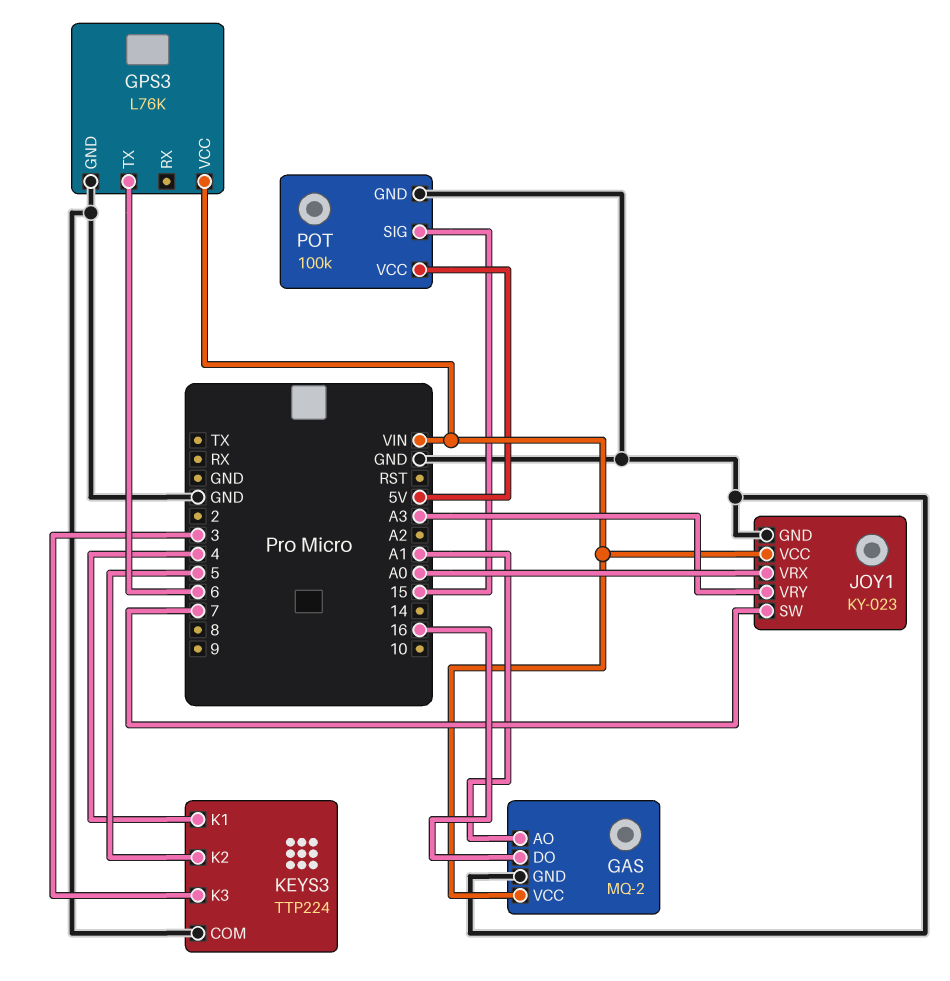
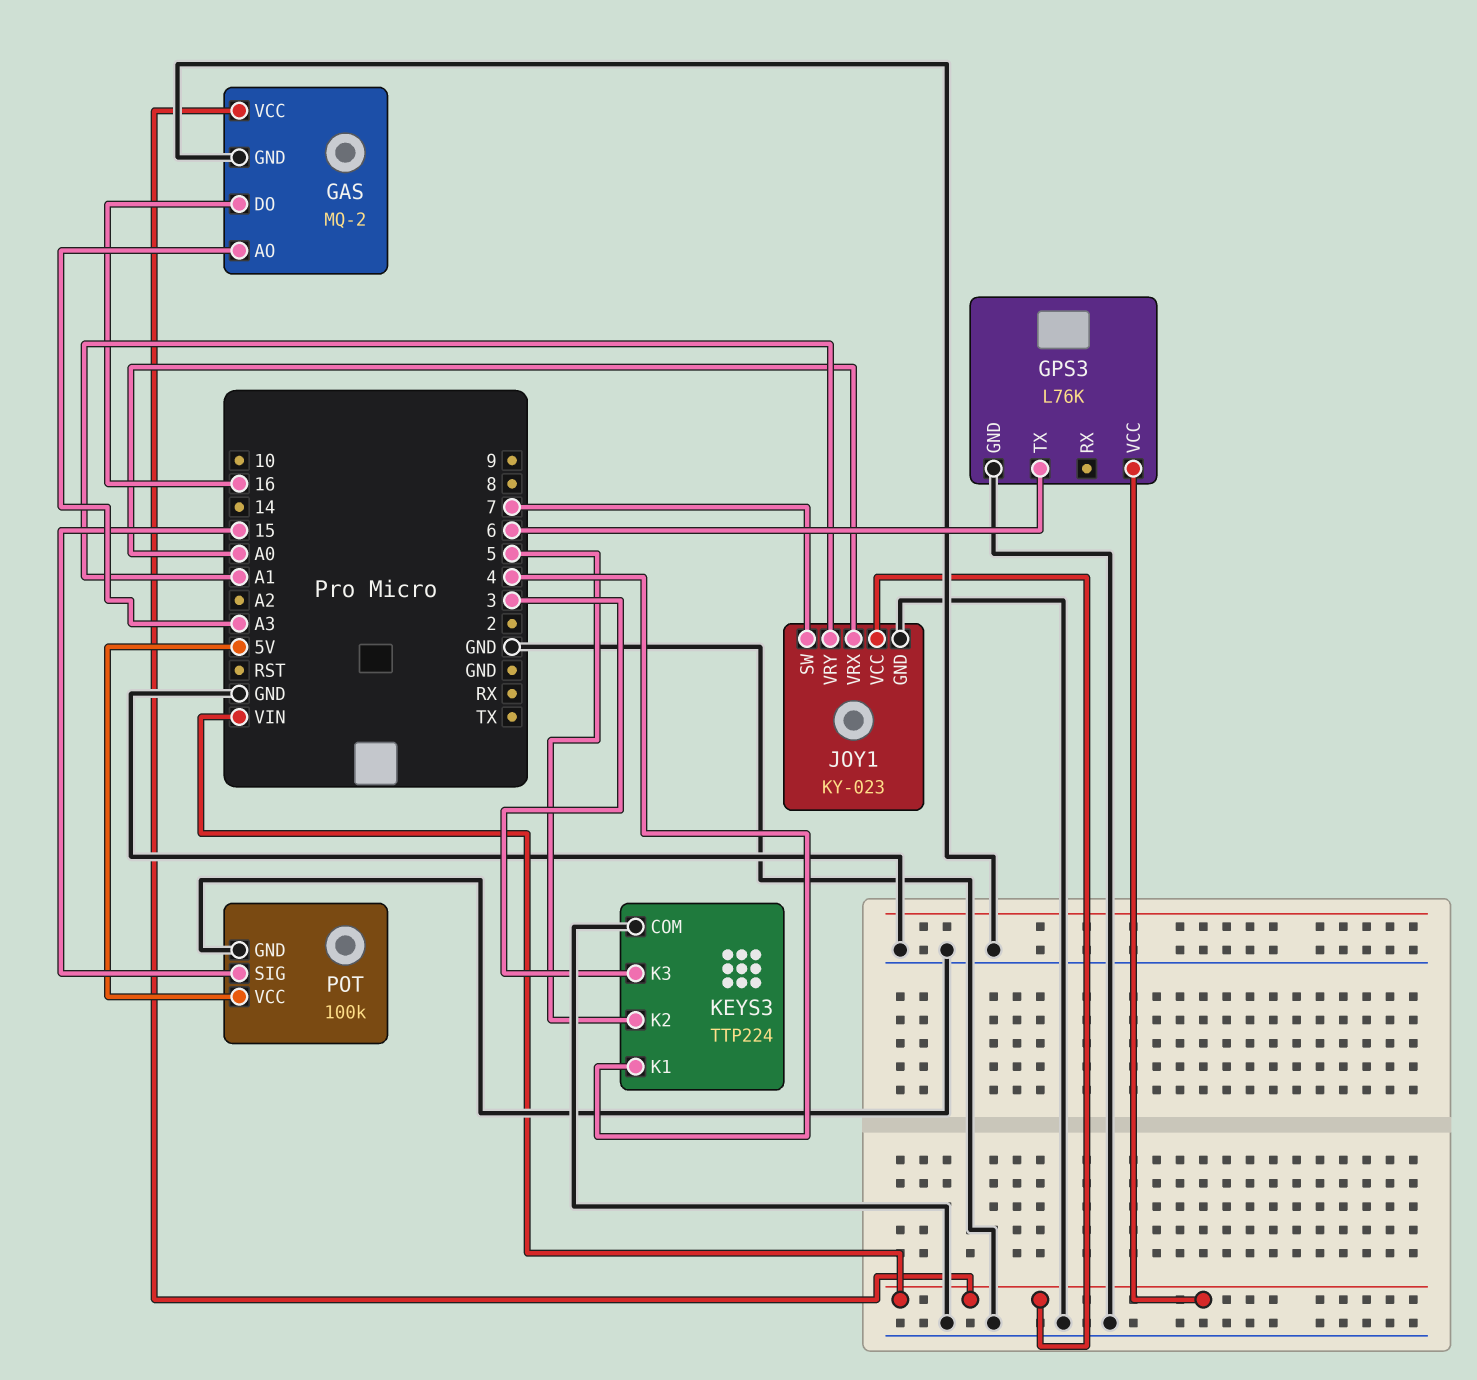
GAS pin AO: A1 -> A3
JOY1 pin VRY: A3 -> A1

